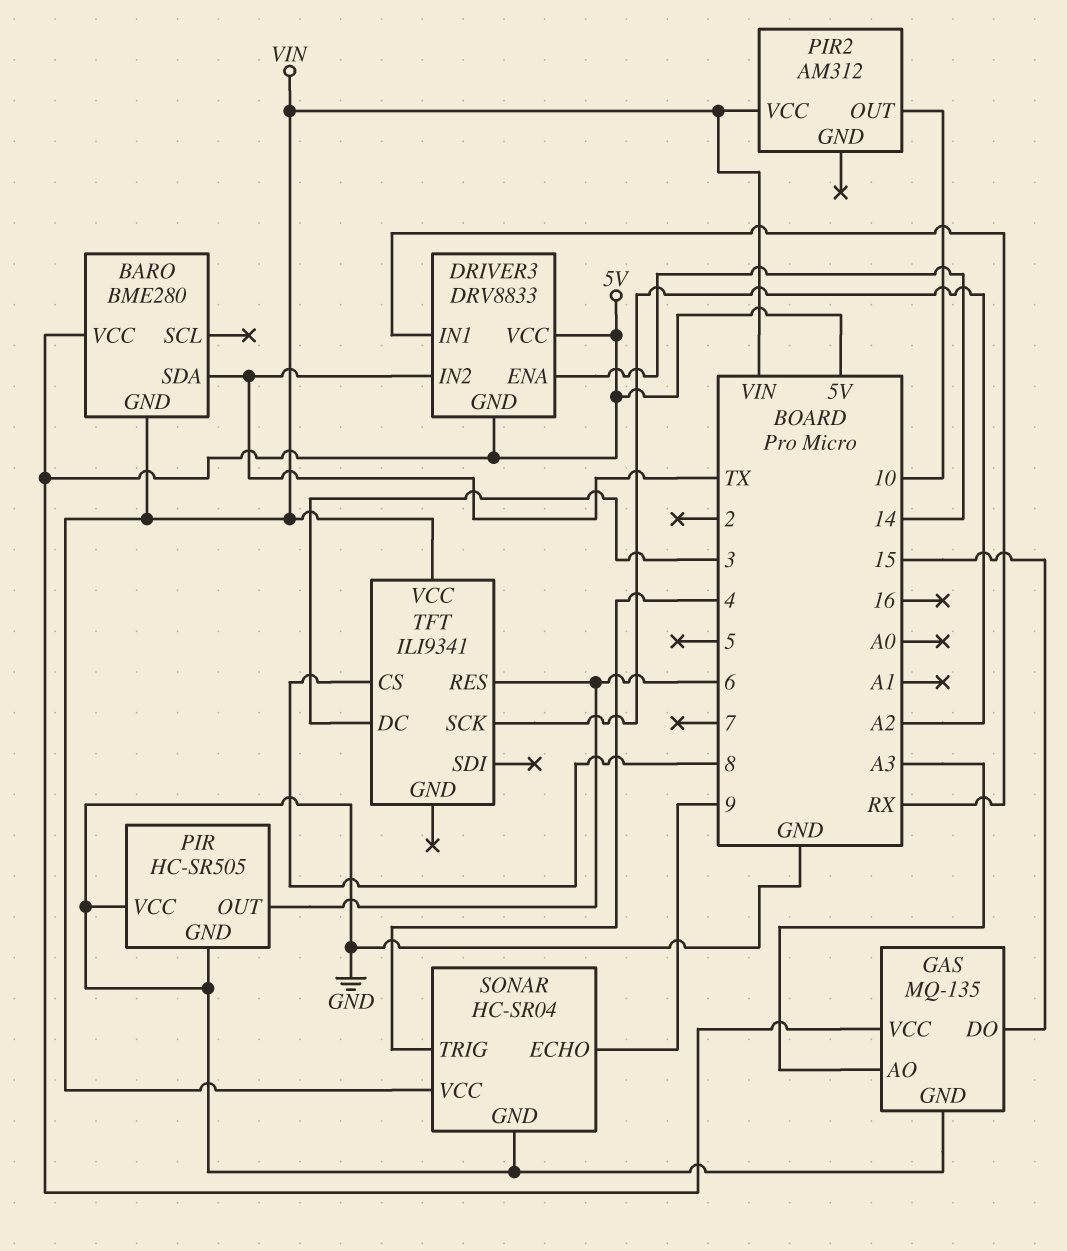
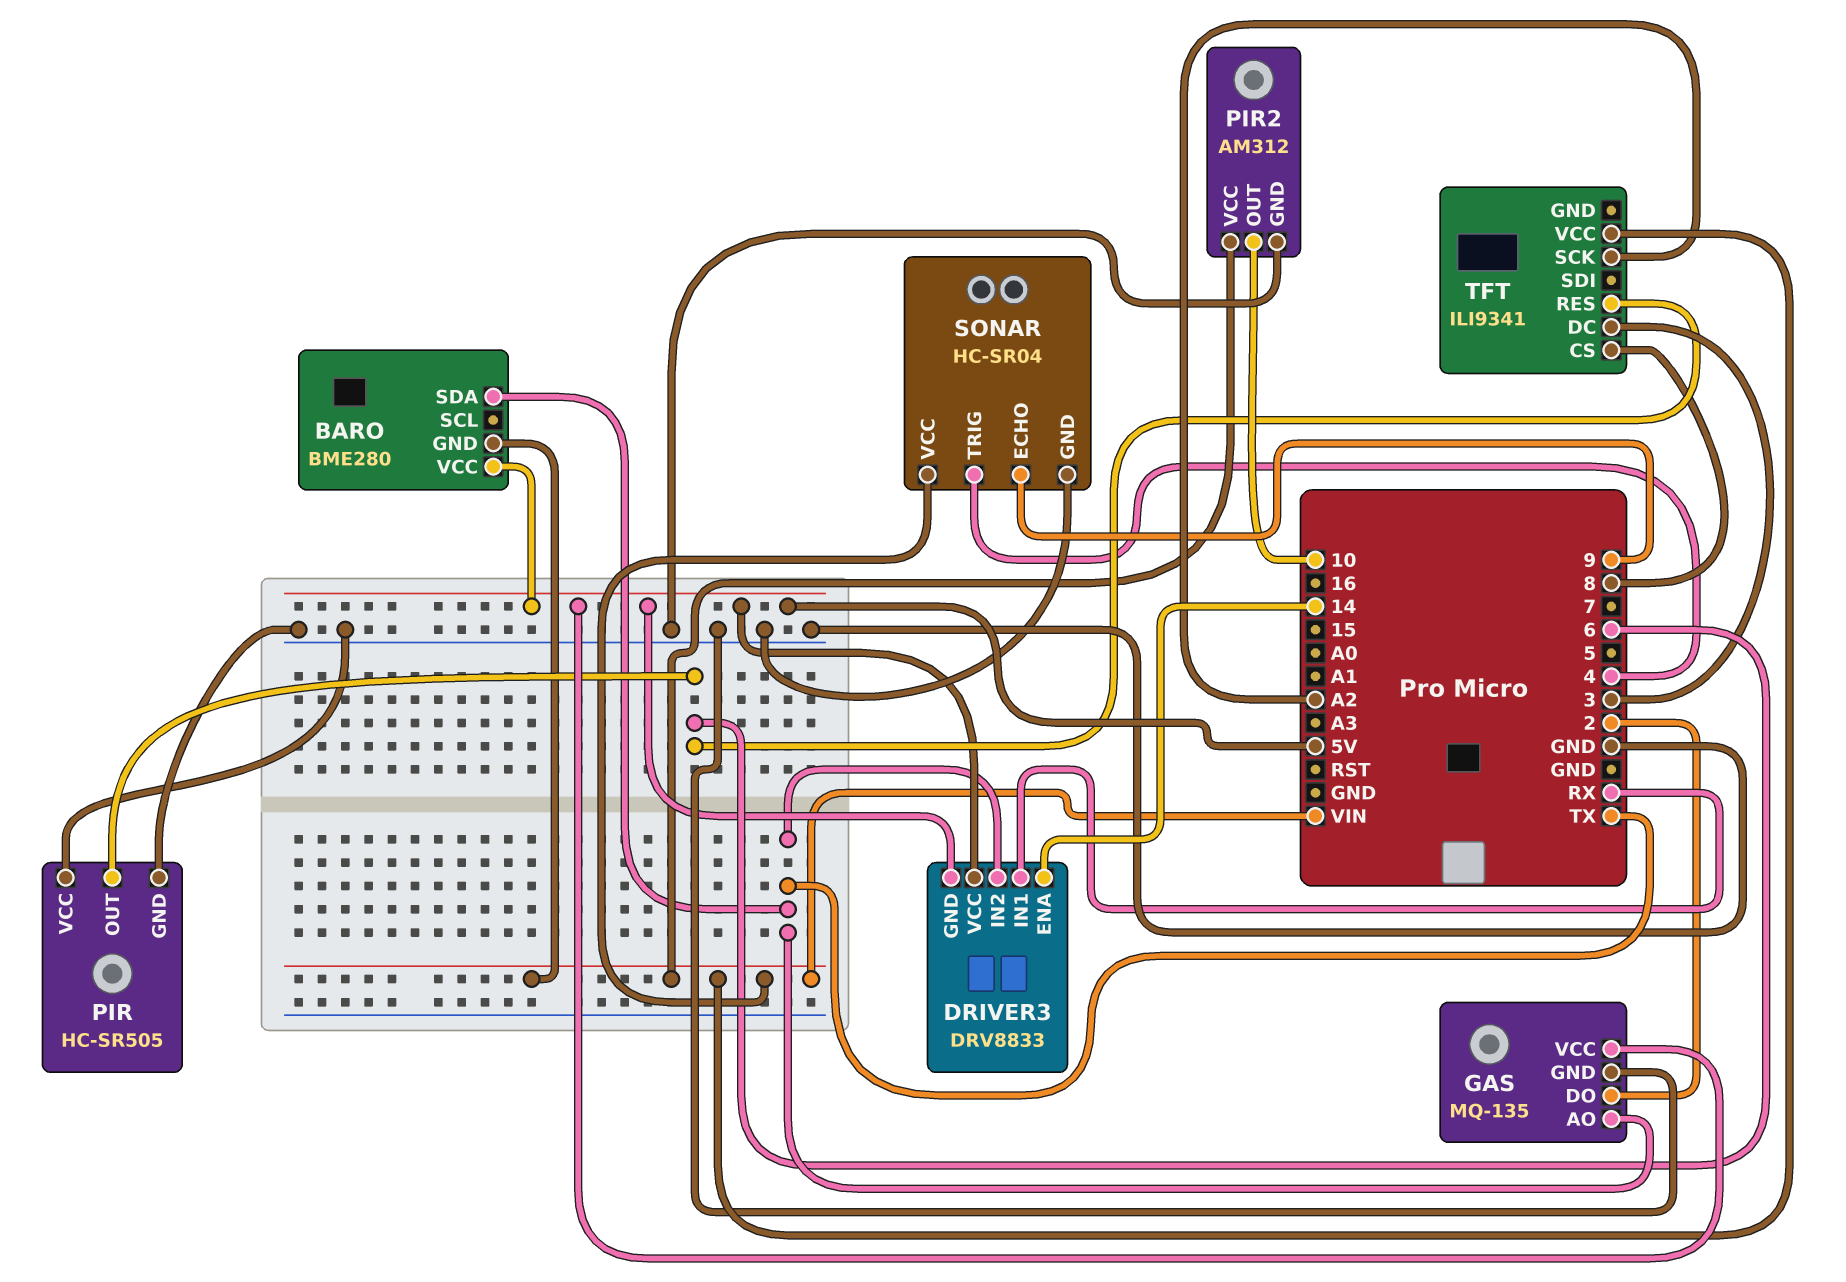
GAS pin AO: A3 -> TX
GAS pin DO: 15 -> 2
PIR2 pin GND: none -> GND

